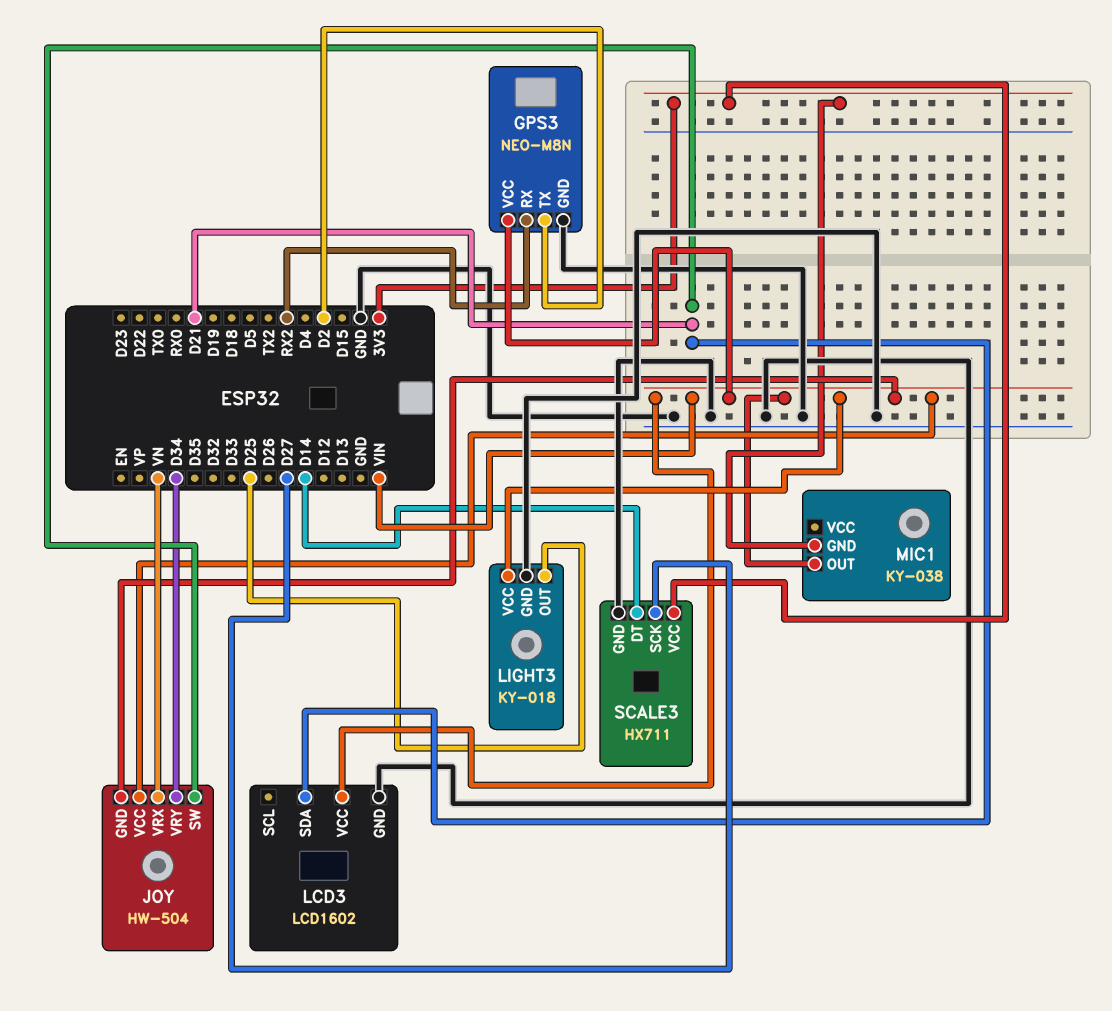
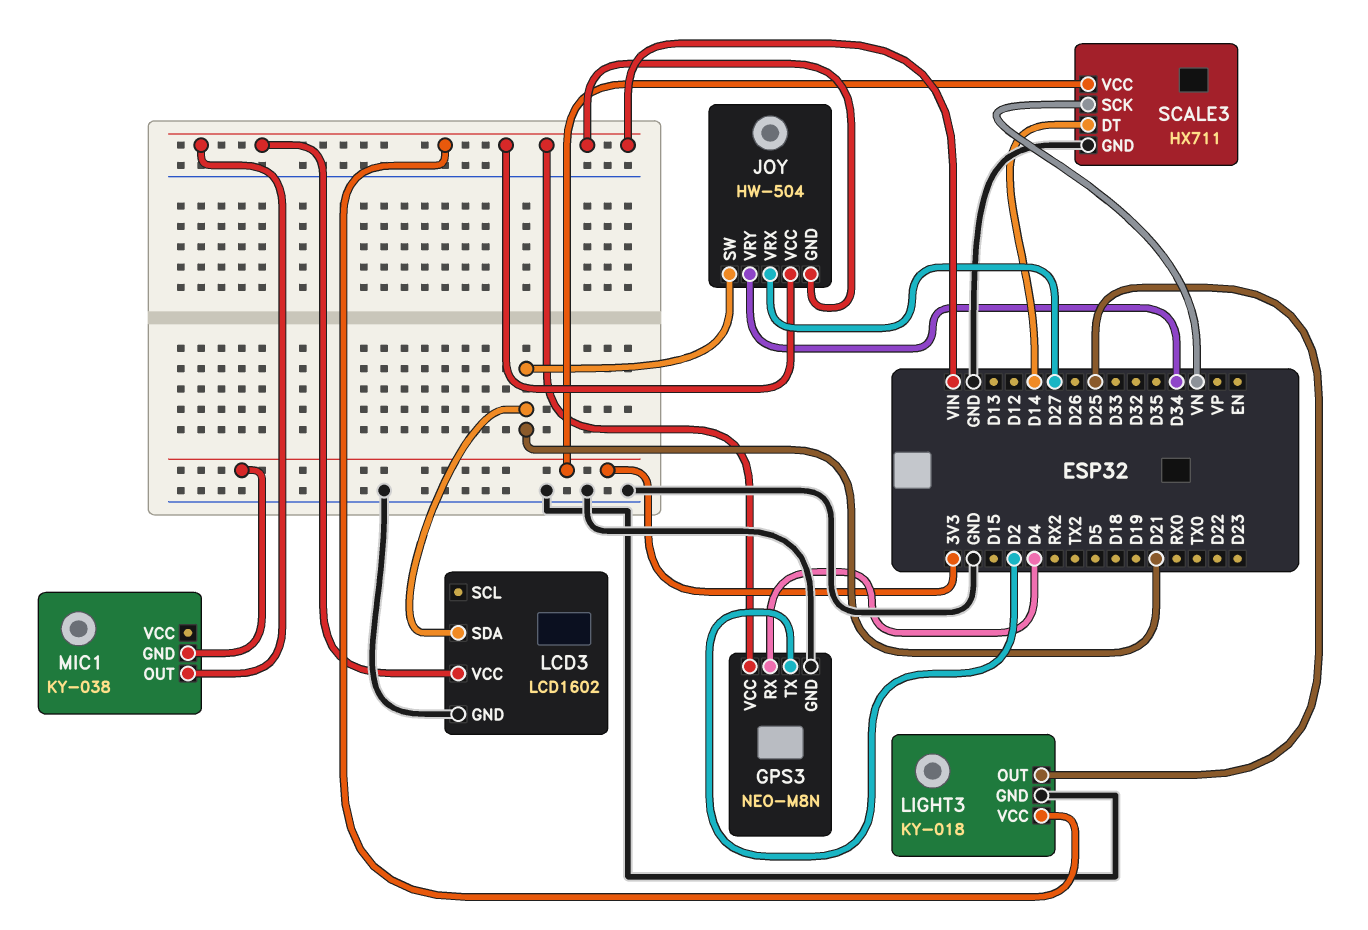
GPS3 pin RX: RX2 -> D4
JOY pin VRX: VN -> D27
SCALE3 pin SCK: D27 -> VN

